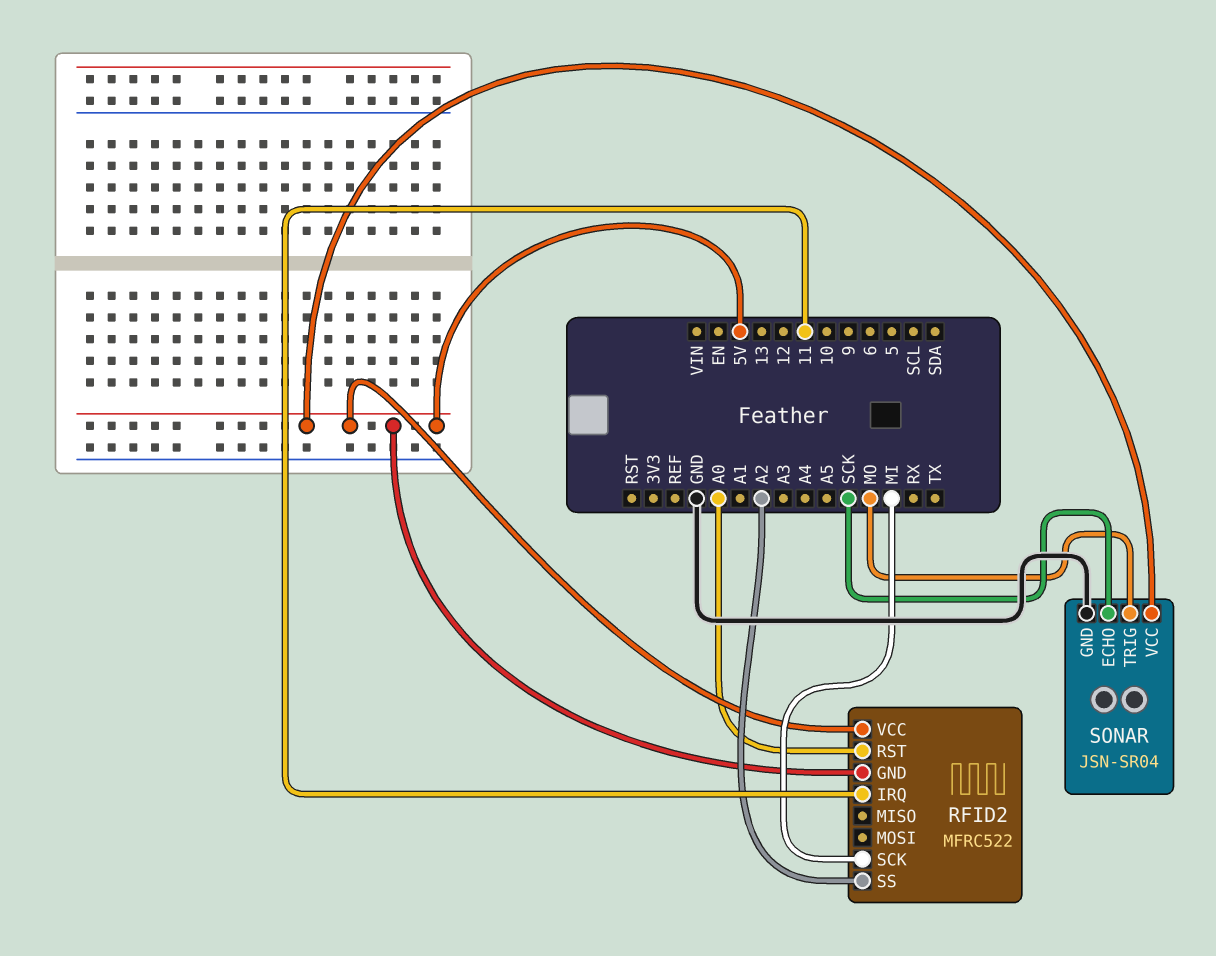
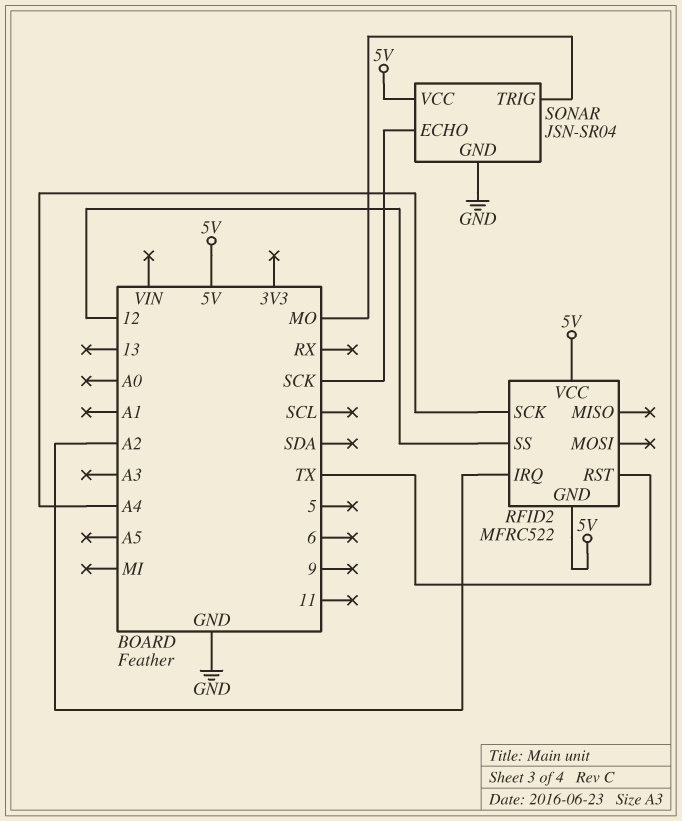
RFID2 pin IRQ: 11 -> A2
RFID2 pin RST: A0 -> TX
RFID2 pin SCK: MI -> A4
RFID2 pin SS: A2 -> 12

